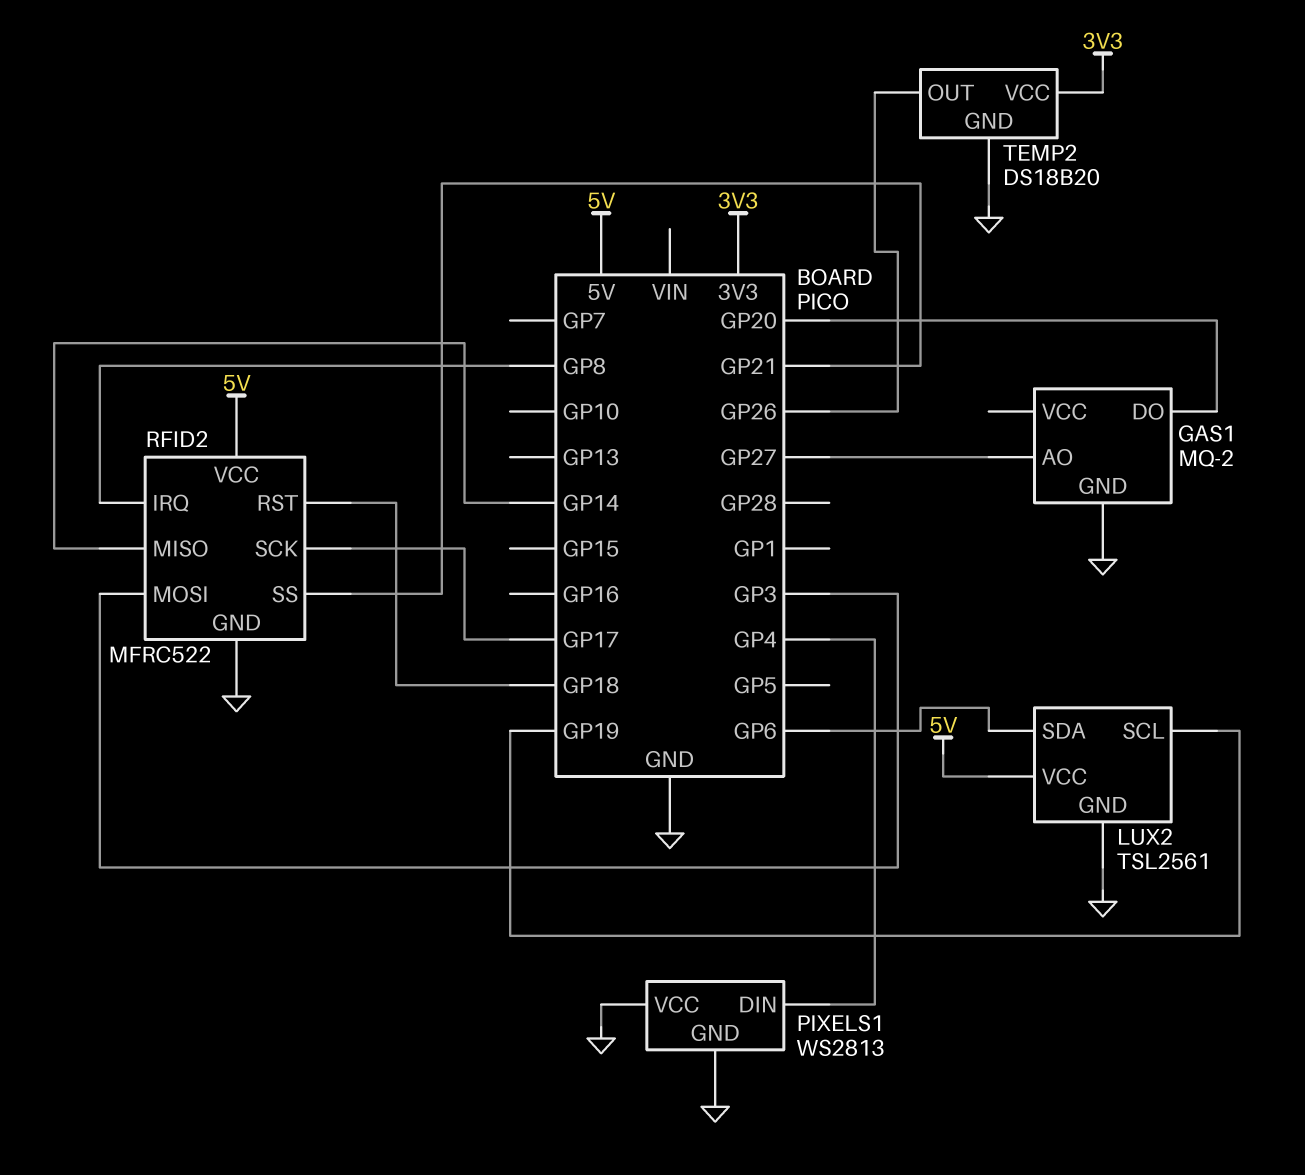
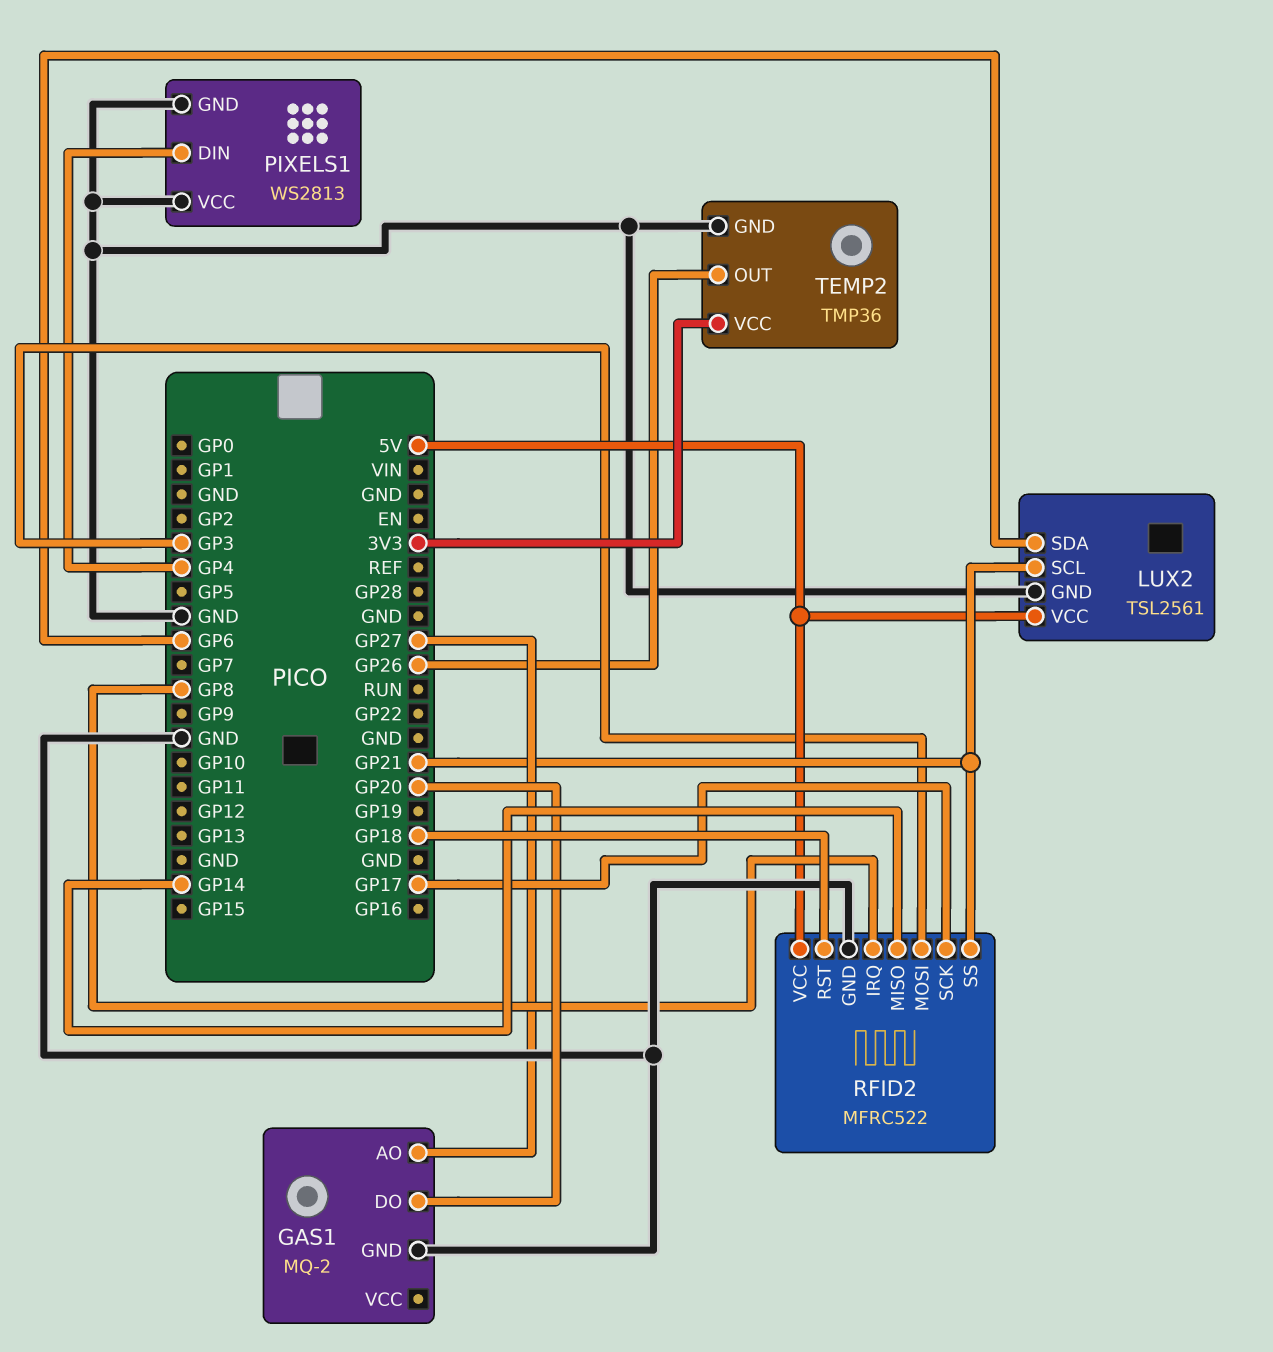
LUX2 pin SCL: GP19 -> GP21
TEMP2: DS18B20 -> TMP36

